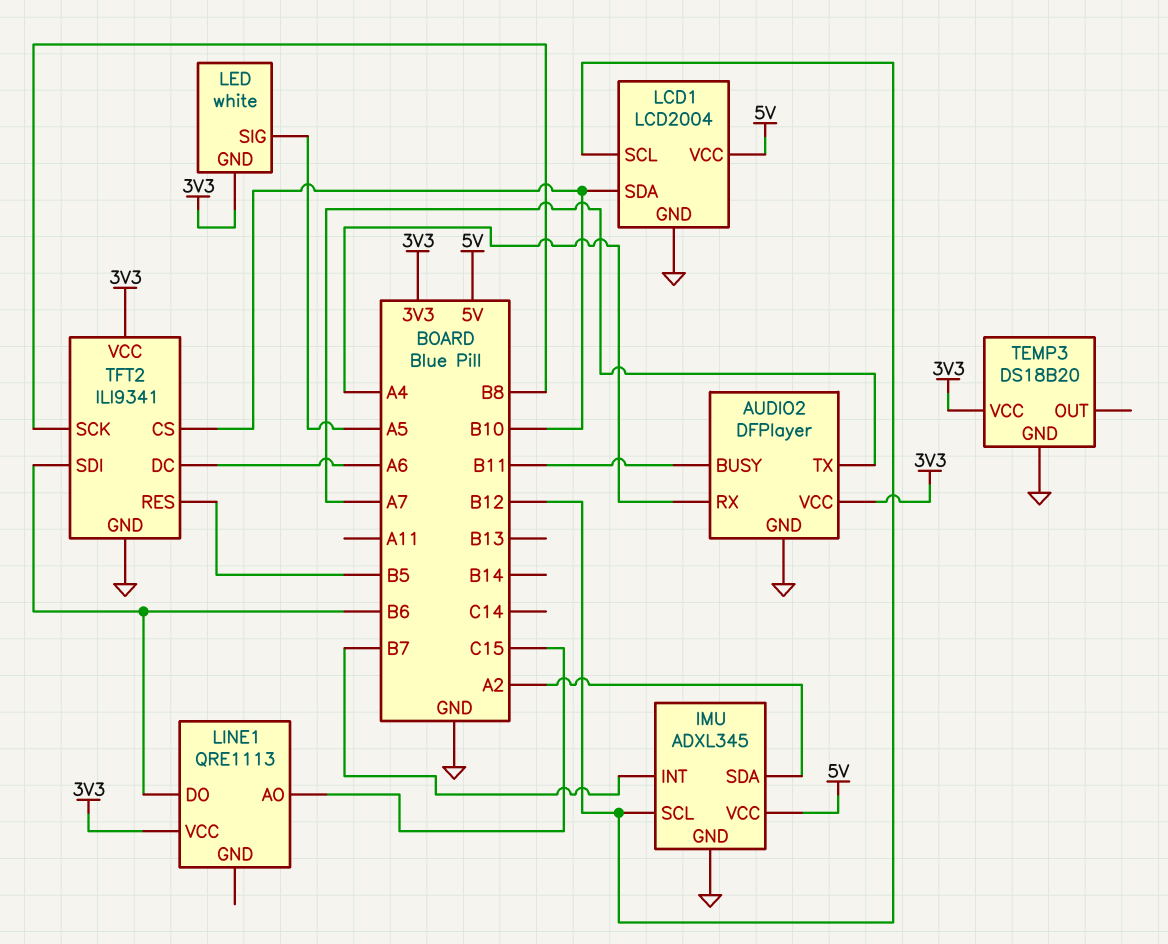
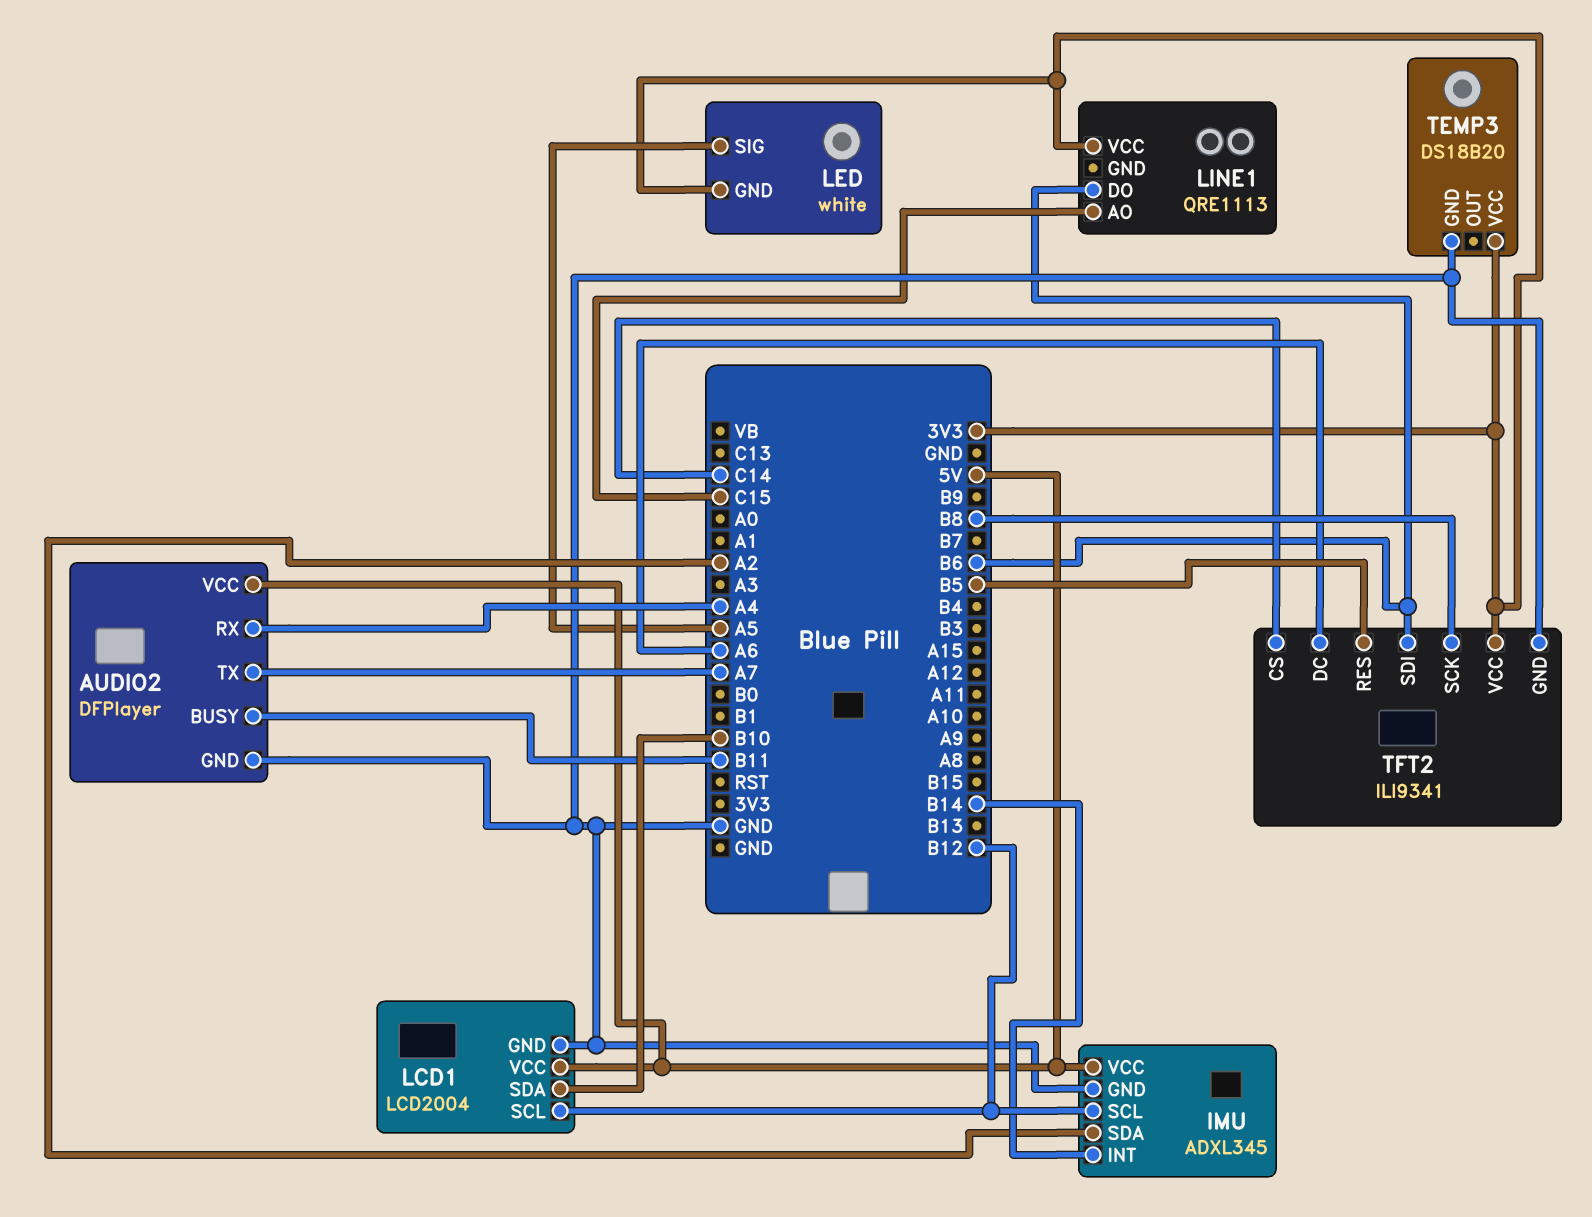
AUDIO2 pin VCC: 3V3 -> 5V
IMU pin INT: B7 -> B14
TFT2 pin CS: B10 -> C14

